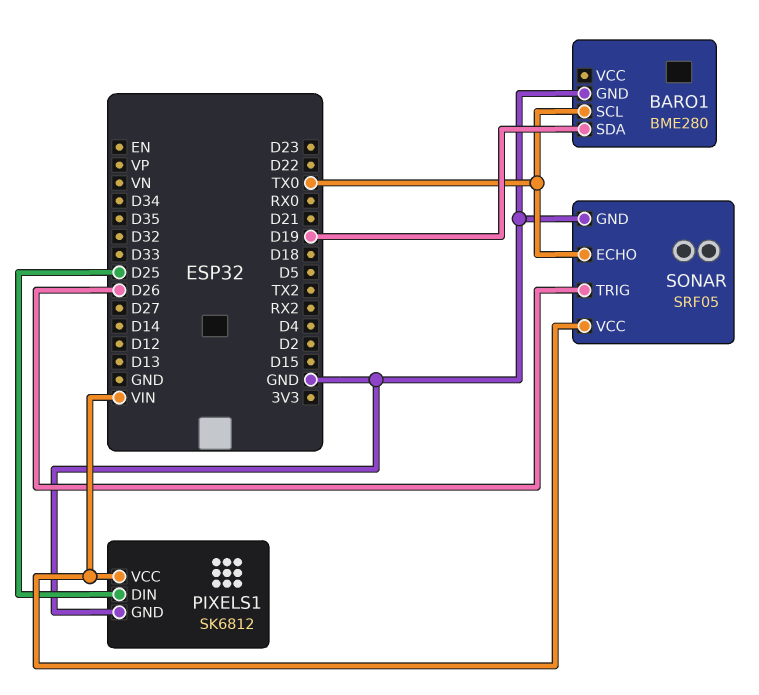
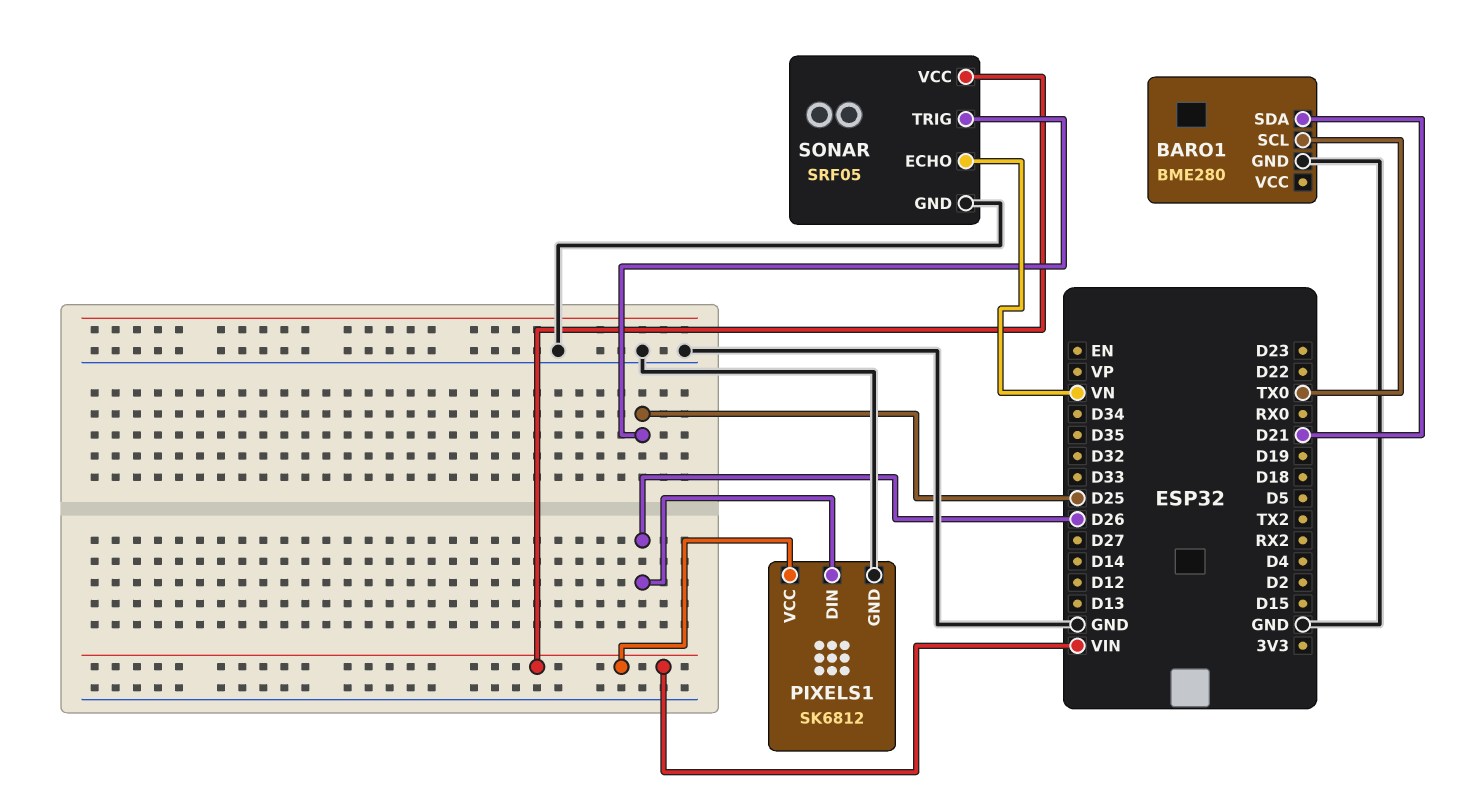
BARO1 pin SDA: D19 -> D21
PIXELS1 pin DIN: D25 -> D26
SONAR pin ECHO: TX0 -> VN
SONAR pin TRIG: D26 -> D25

